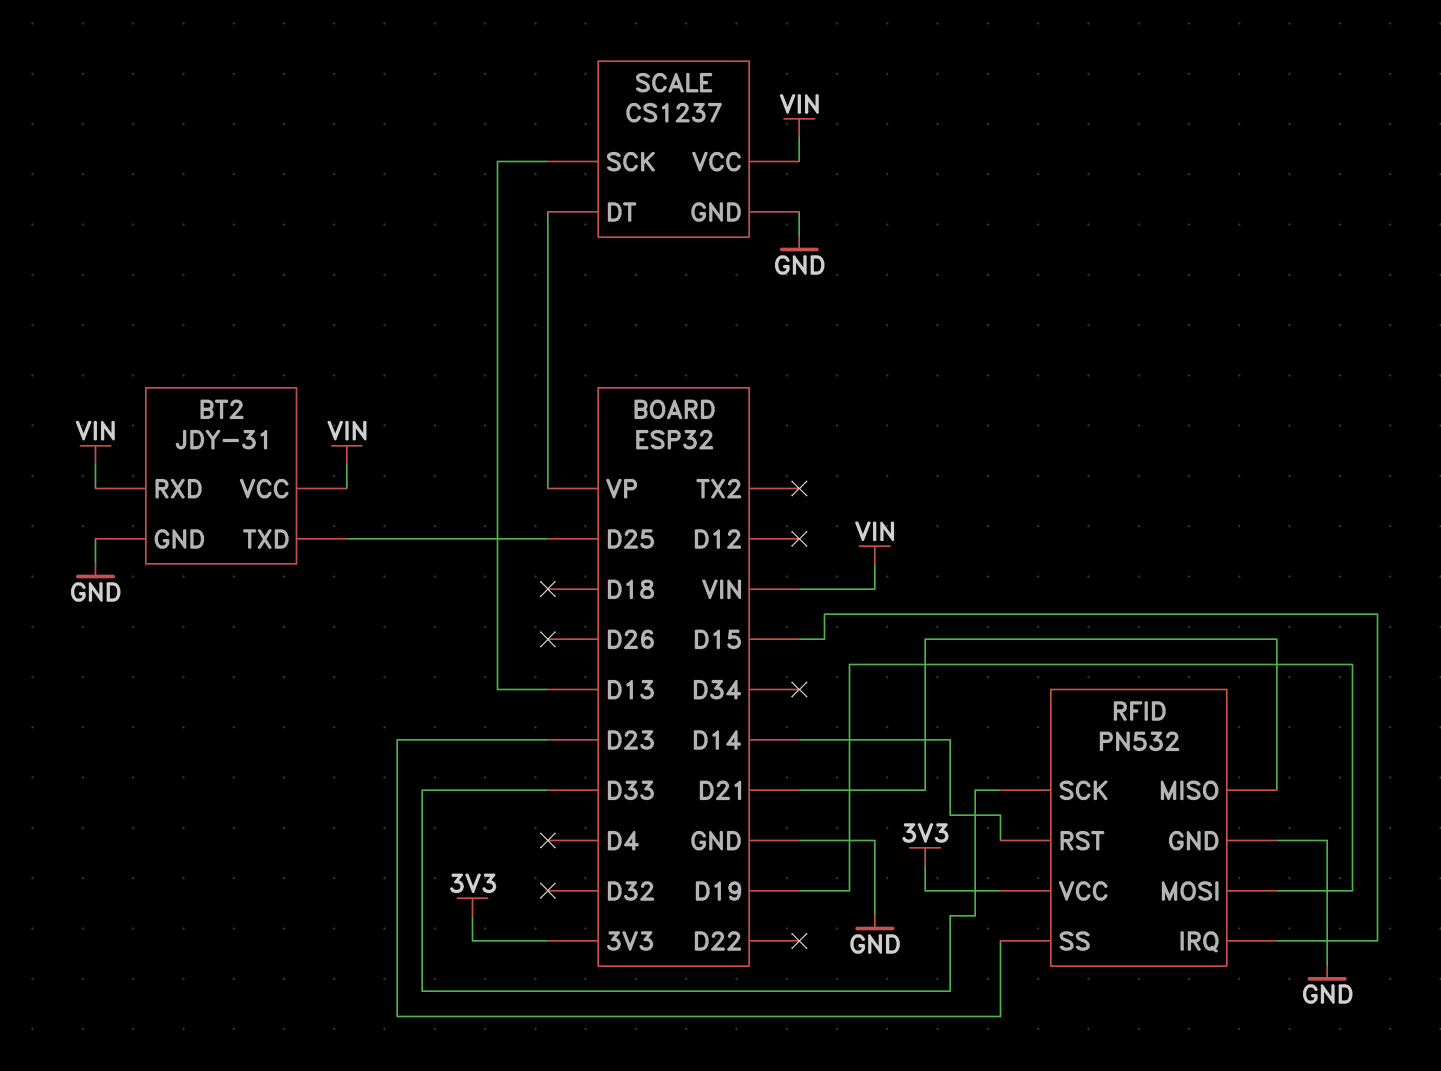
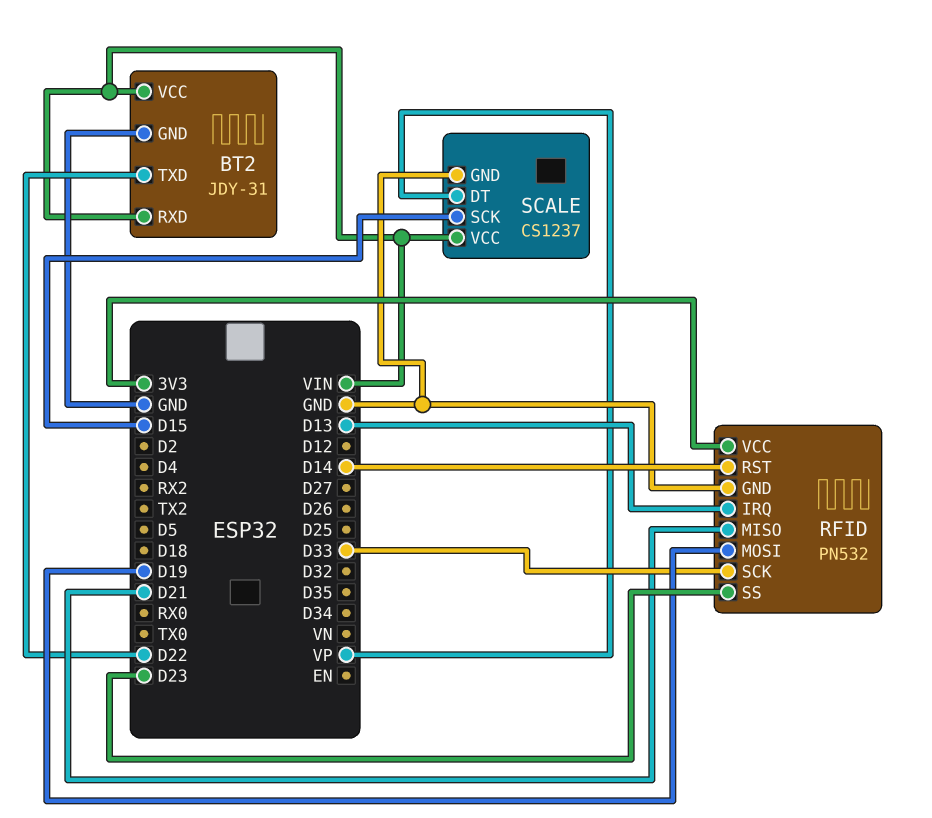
BT2 pin TXD: D25 -> D22
RFID pin IRQ: D15 -> D13
SCALE pin SCK: D13 -> D15

